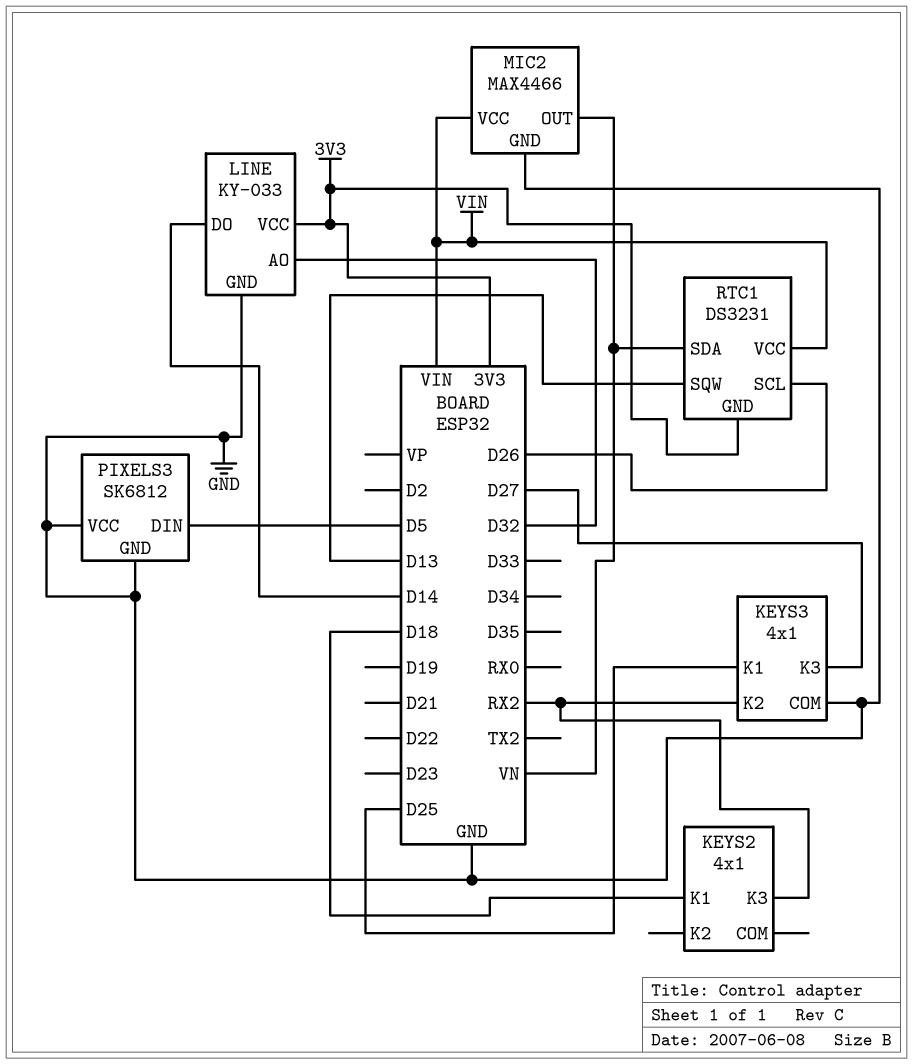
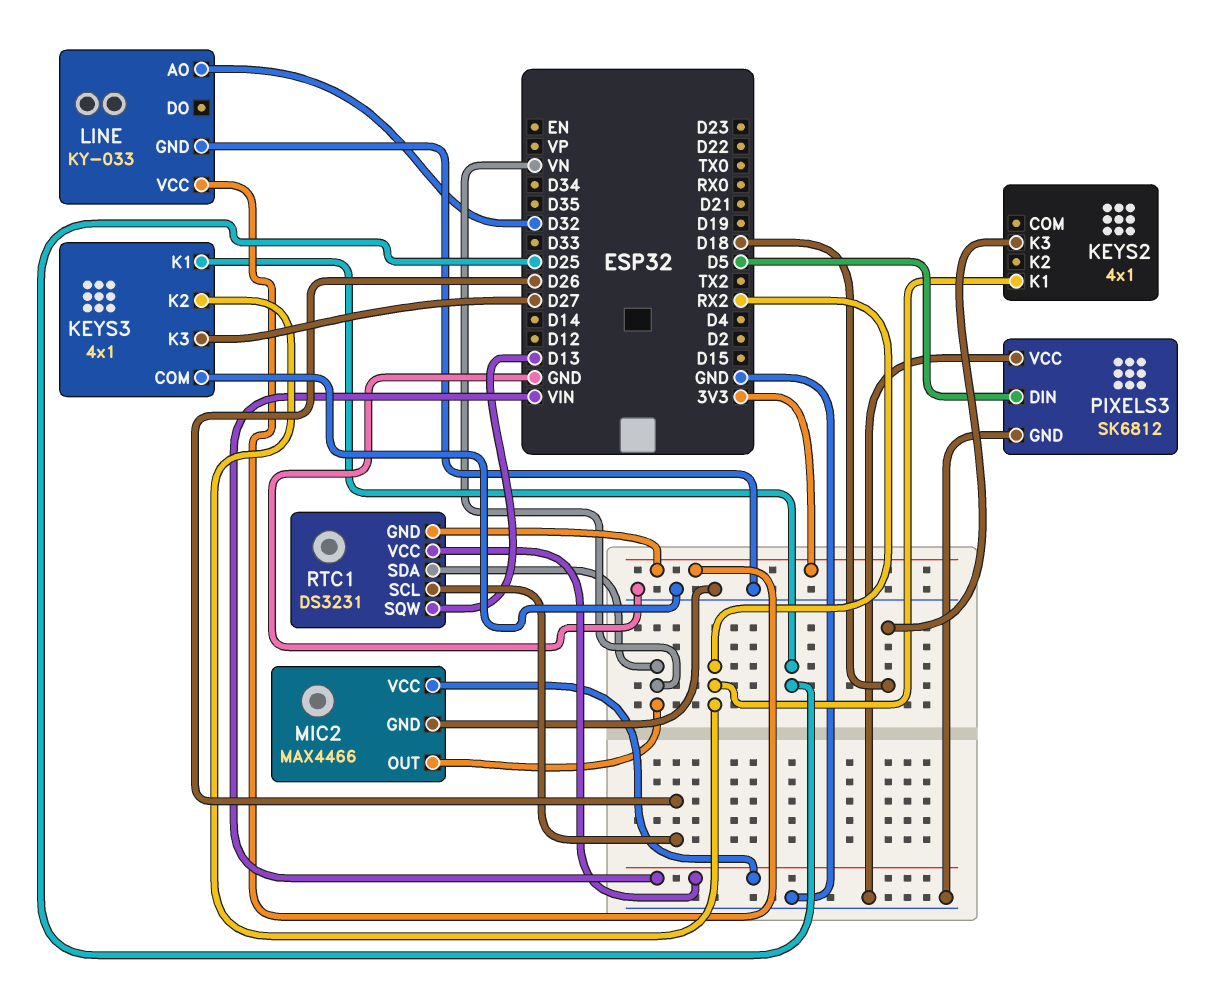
KEYS2 pin K1: D18 -> RX2
KEYS2 pin K3: RX2 -> D18
LINE pin DO: D14 -> none

